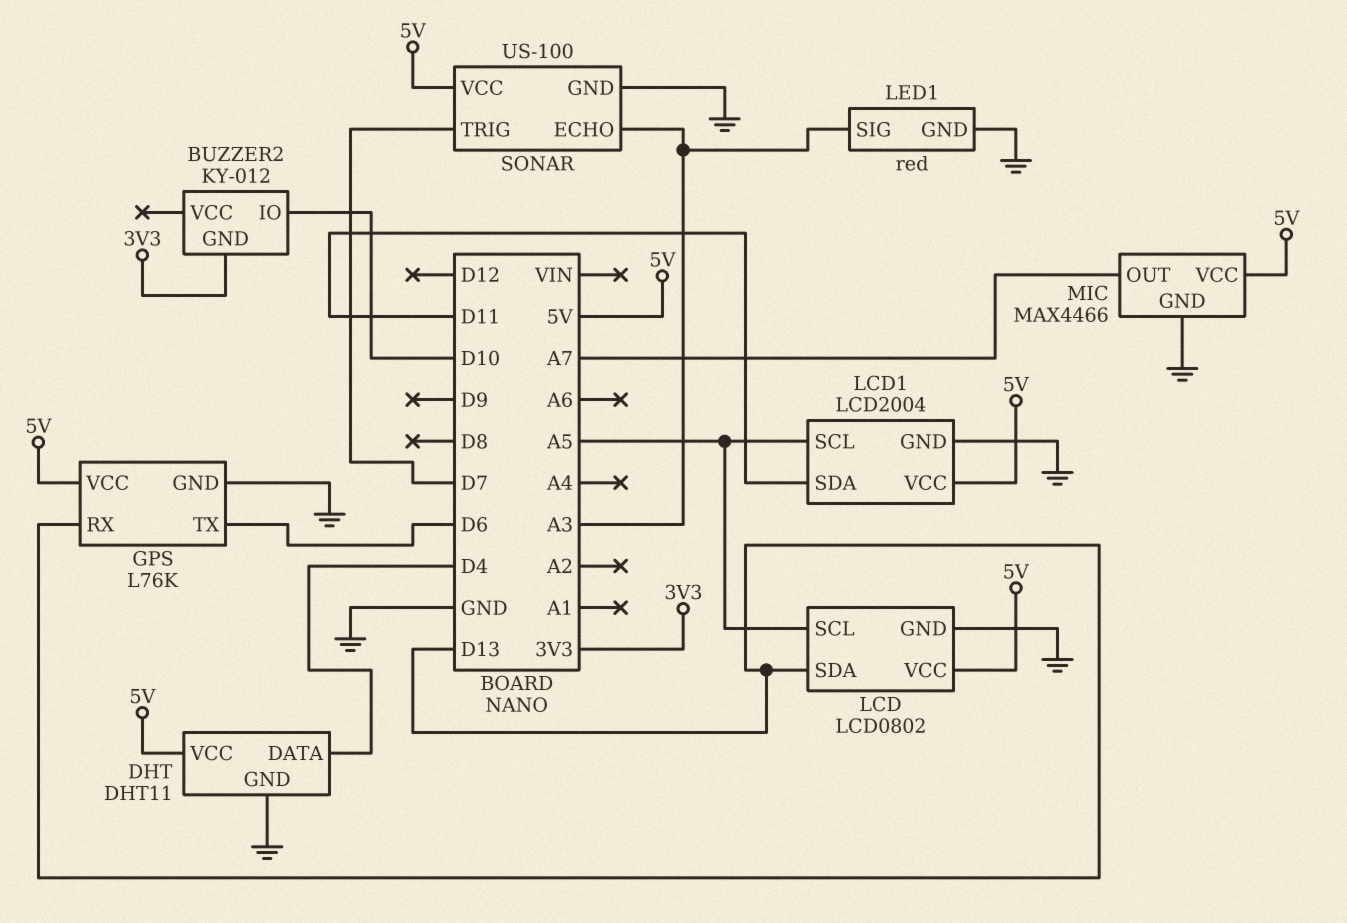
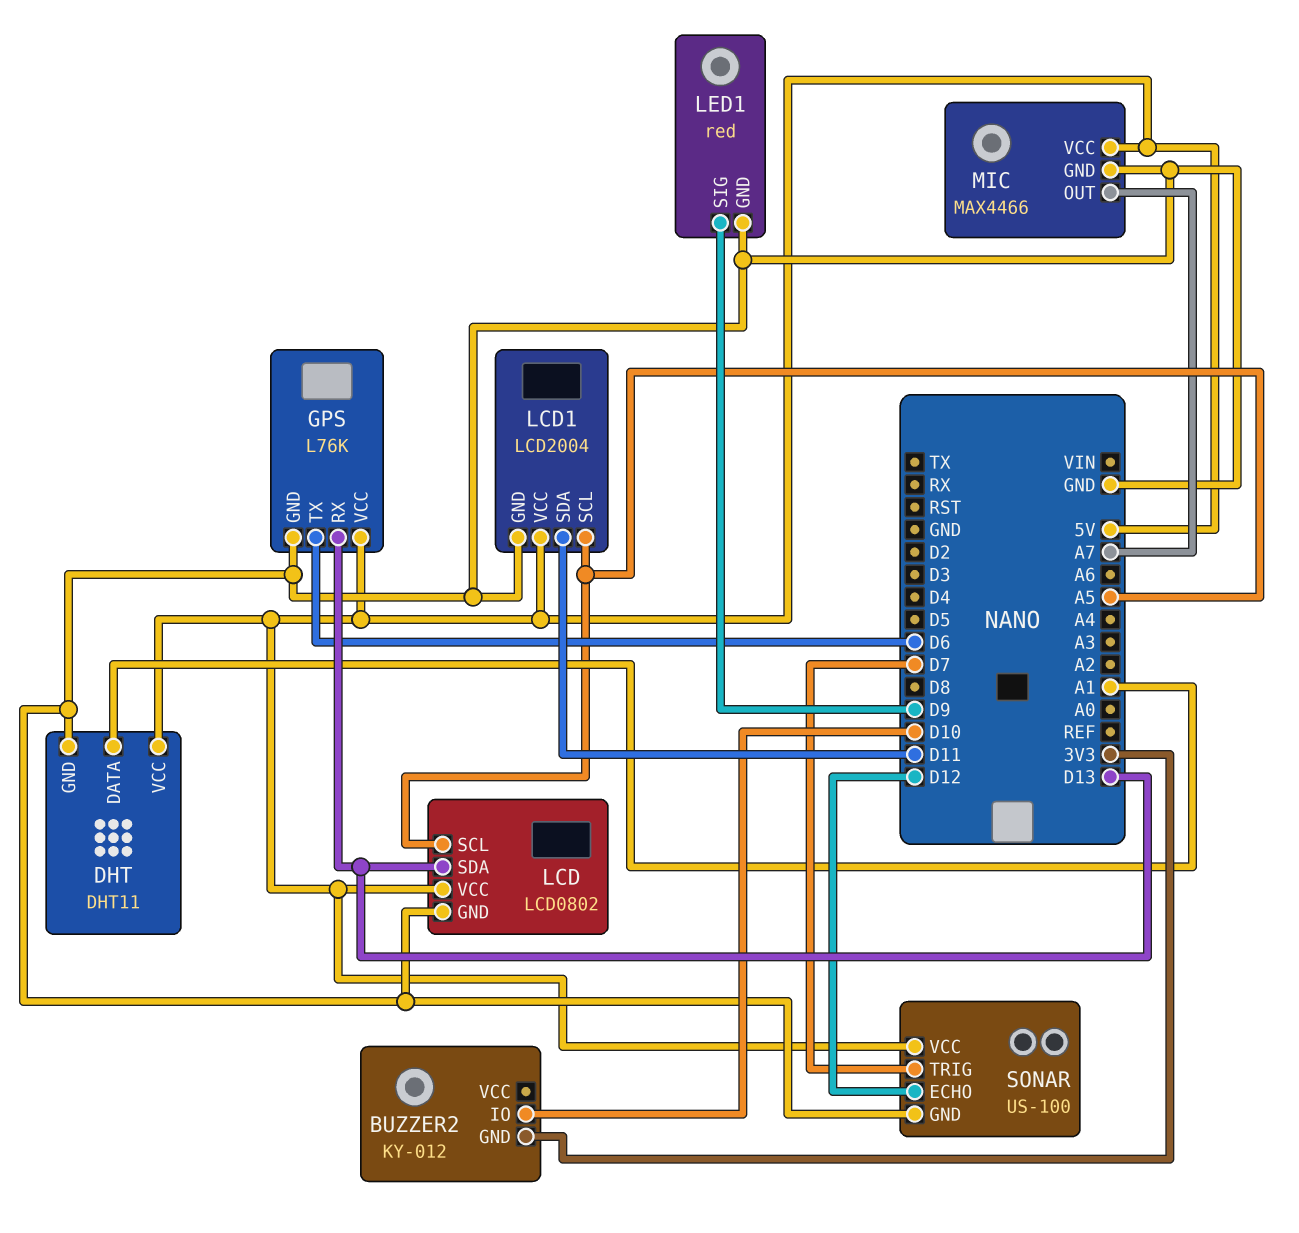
DHT pin DATA: D4 -> A1
LED1 pin SIG: A3 -> D9
SONAR pin ECHO: A3 -> D12

